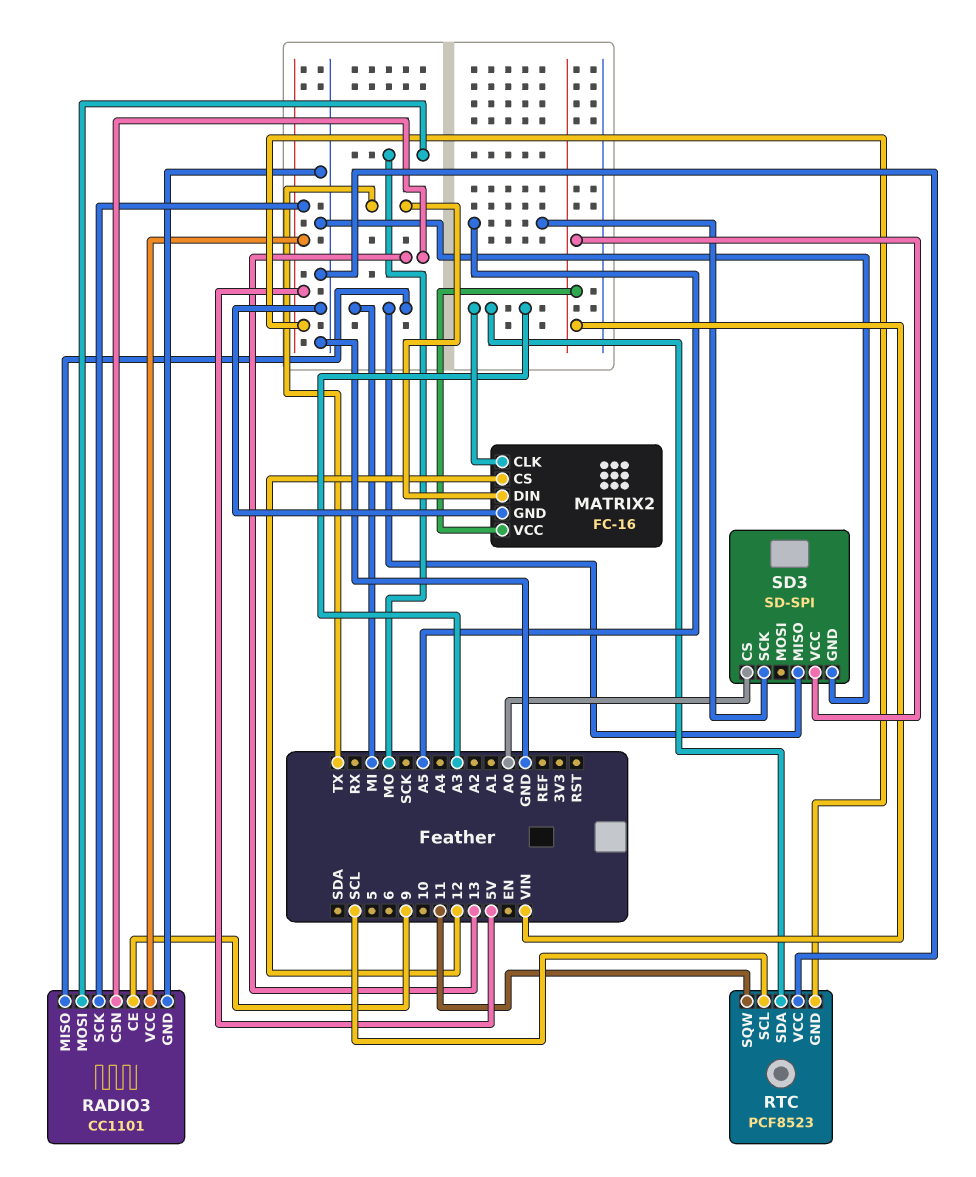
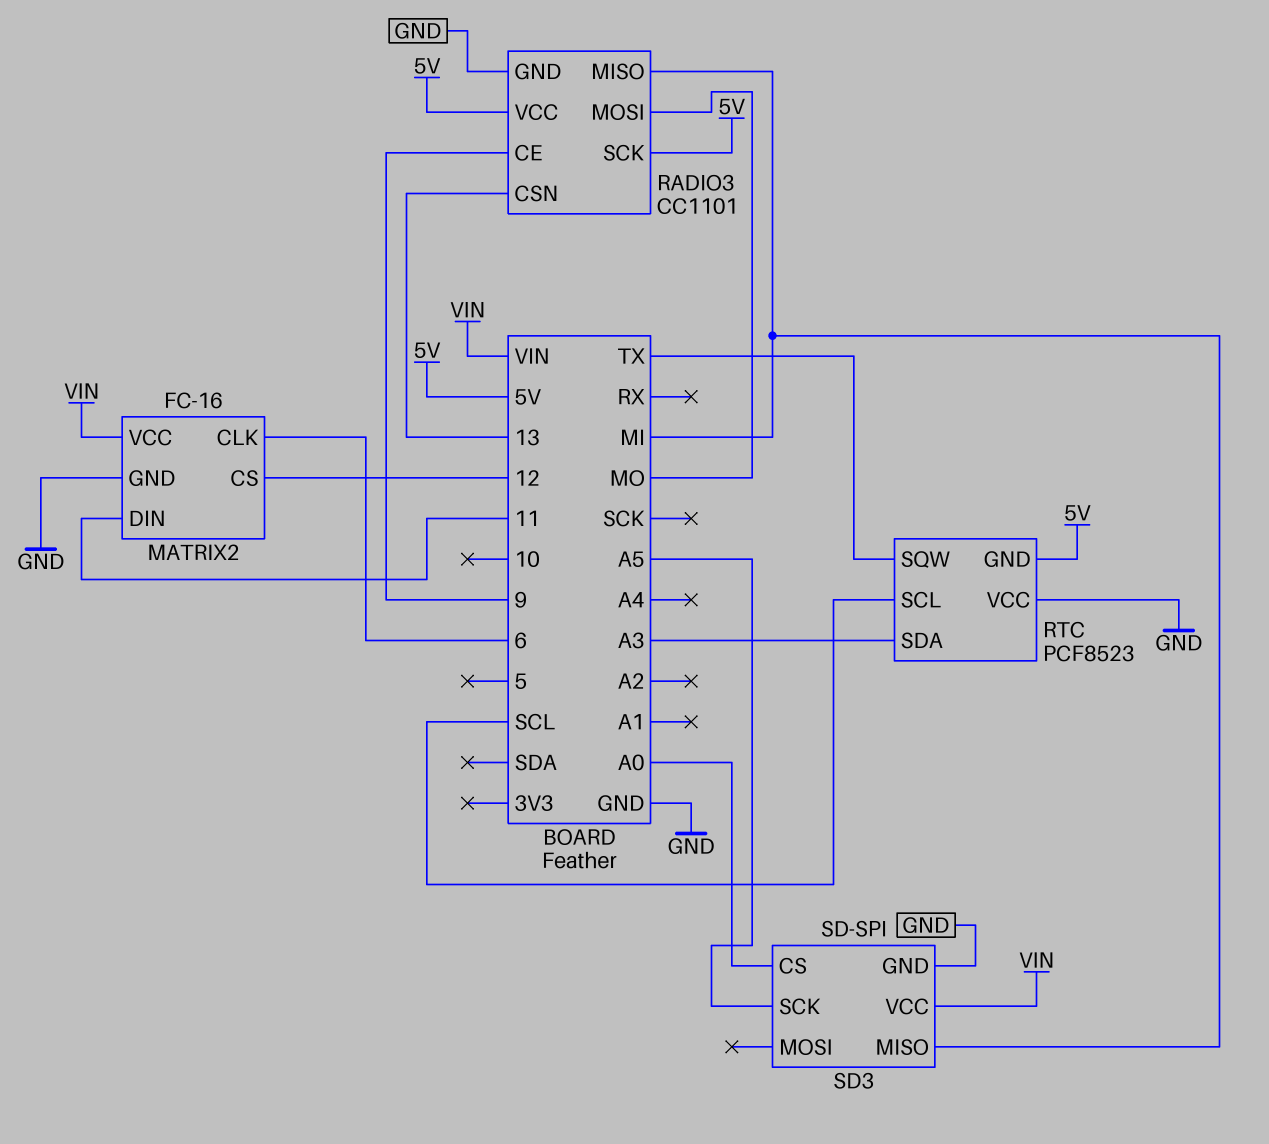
MATRIX2 pin CLK: A3 -> 6
MATRIX2 pin DIN: TX -> 11
RTC pin SQW: 11 -> TX

